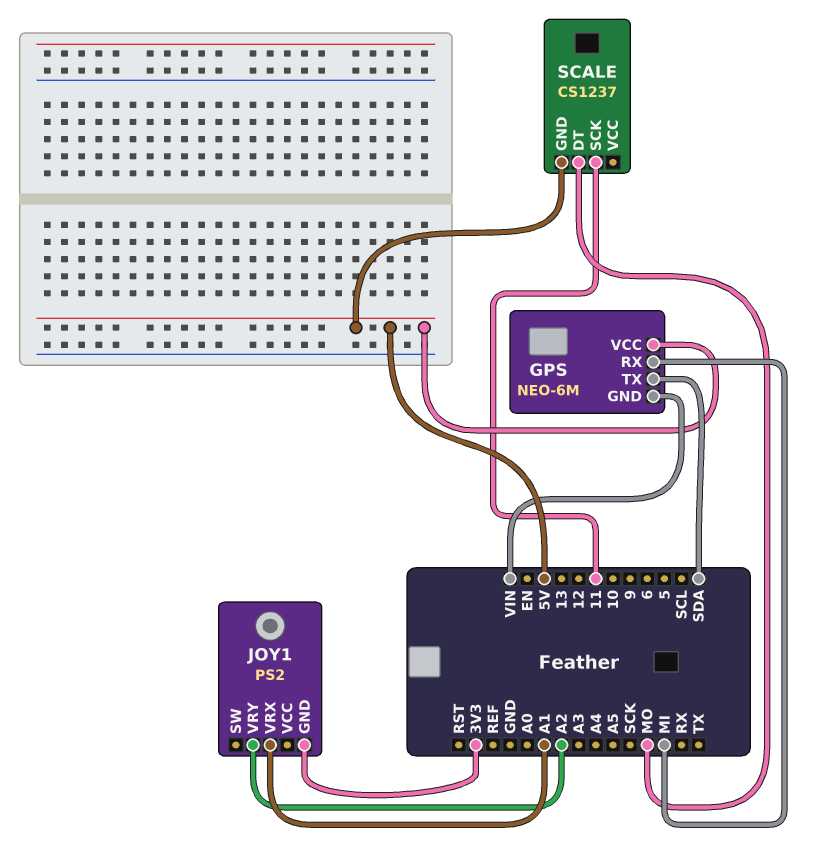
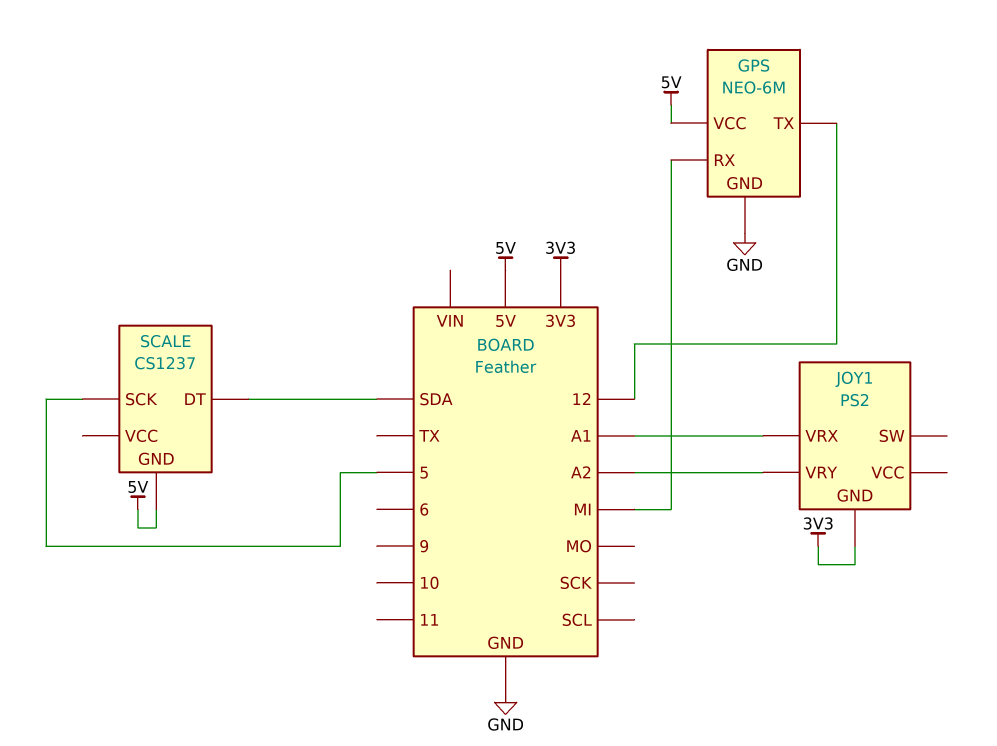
GPS pin GND: VIN -> GND
GPS pin TX: SDA -> 12
SCALE pin DT: MO -> SDA
SCALE pin SCK: 11 -> 5

